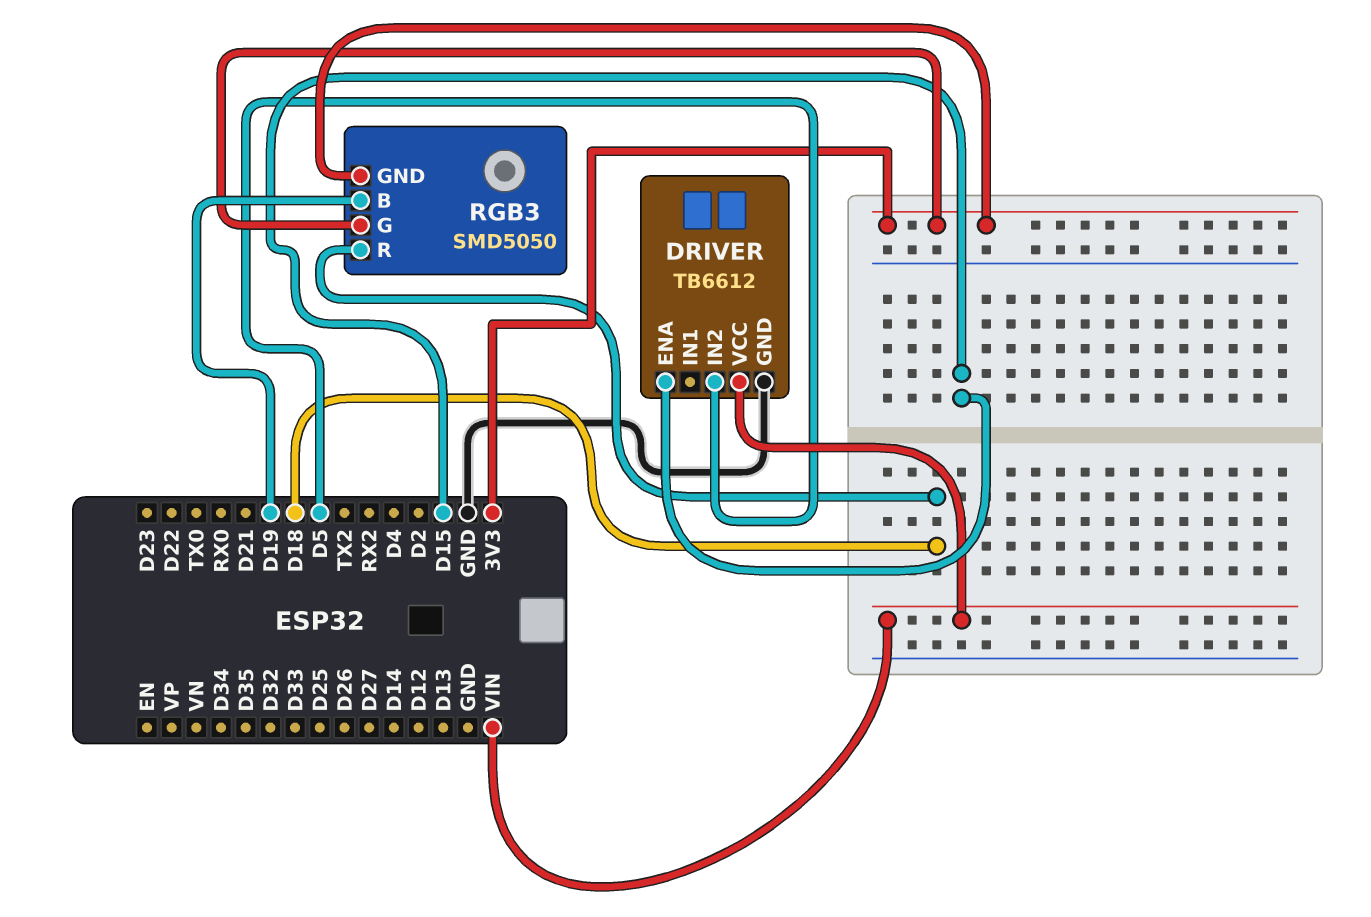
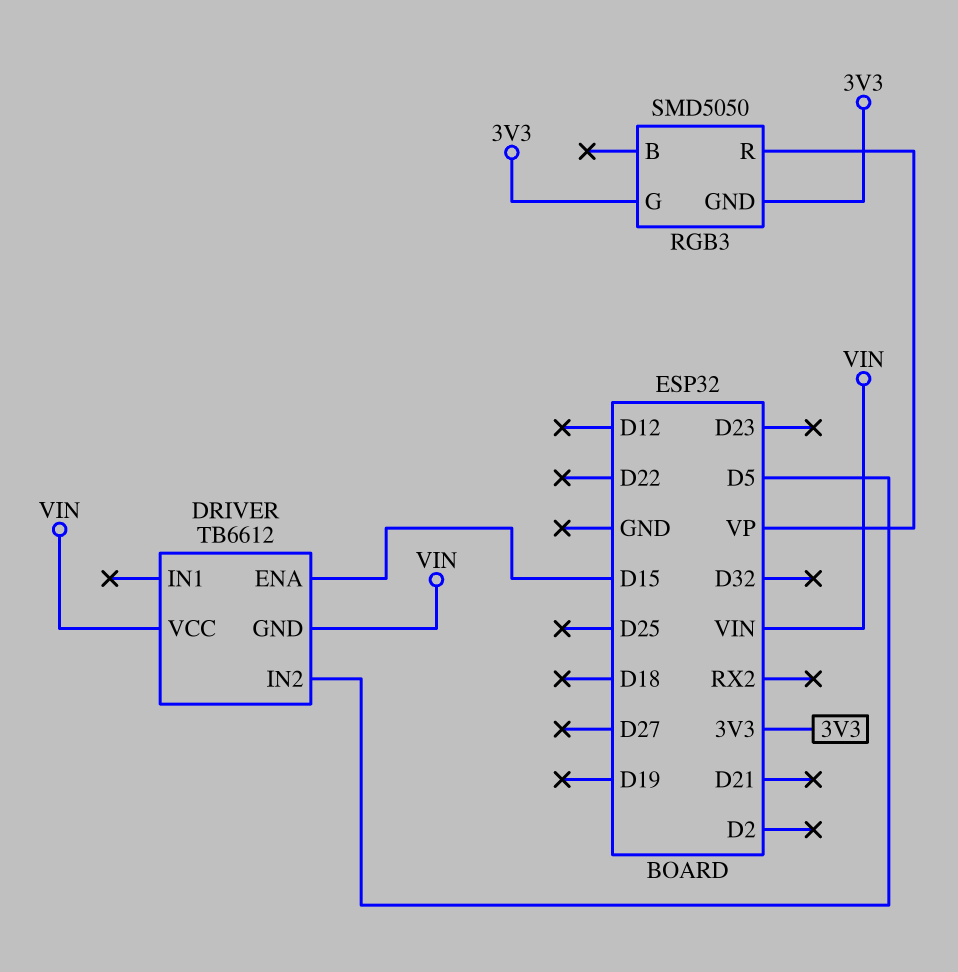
DRIVER pin GND: GND -> VIN
RGB3 pin B: D19 -> none
RGB3 pin R: D18 -> VP

